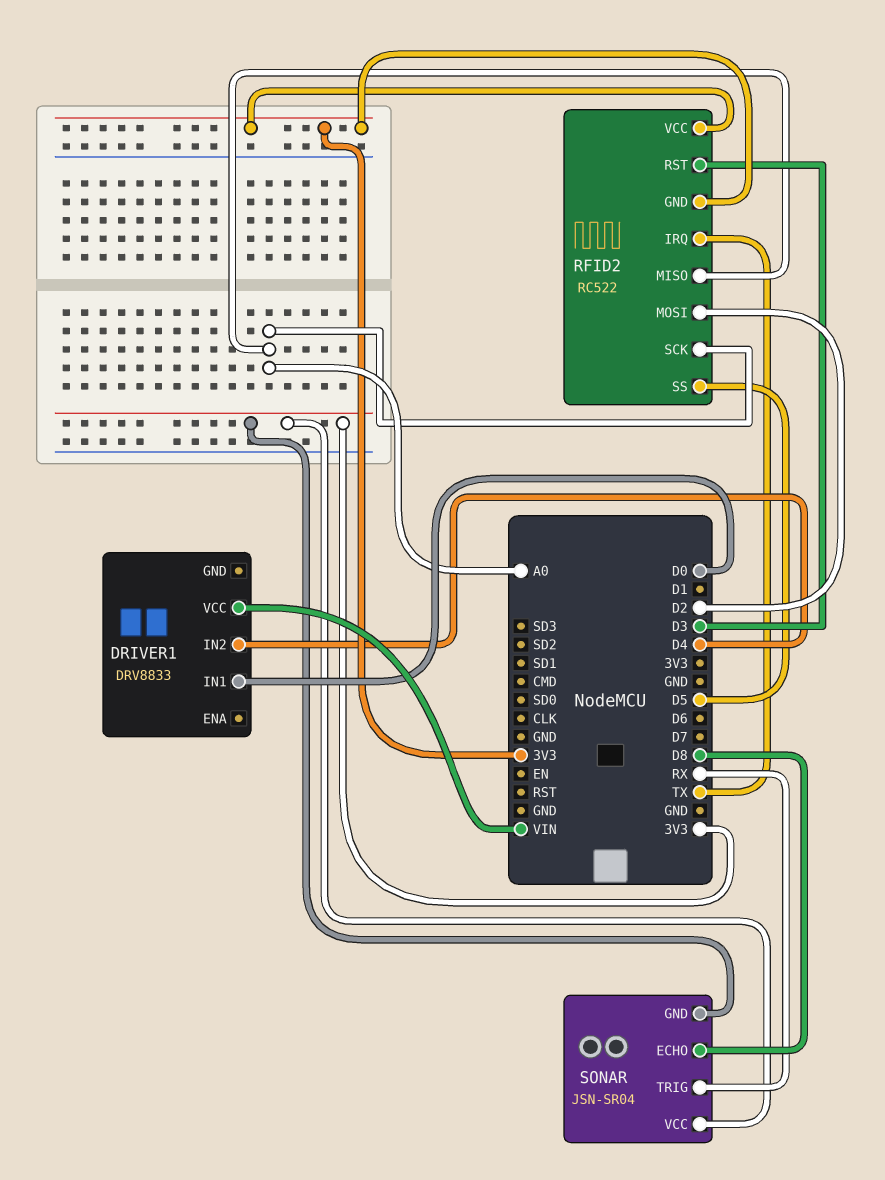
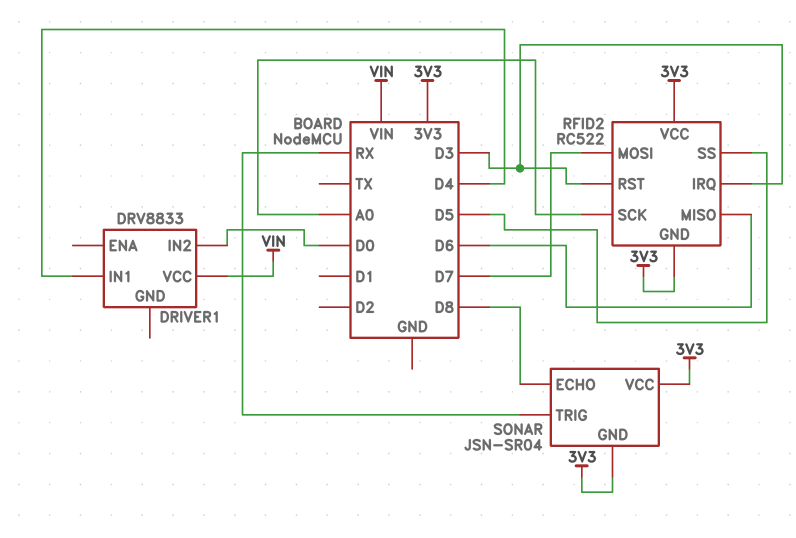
DRIVER1 pin IN1: D0 -> D4
DRIVER1 pin IN2: D4 -> D0
RFID2 pin IRQ: TX -> D3
RFID2 pin MISO: A0 -> D6
RFID2 pin MOSI: D2 -> D7

